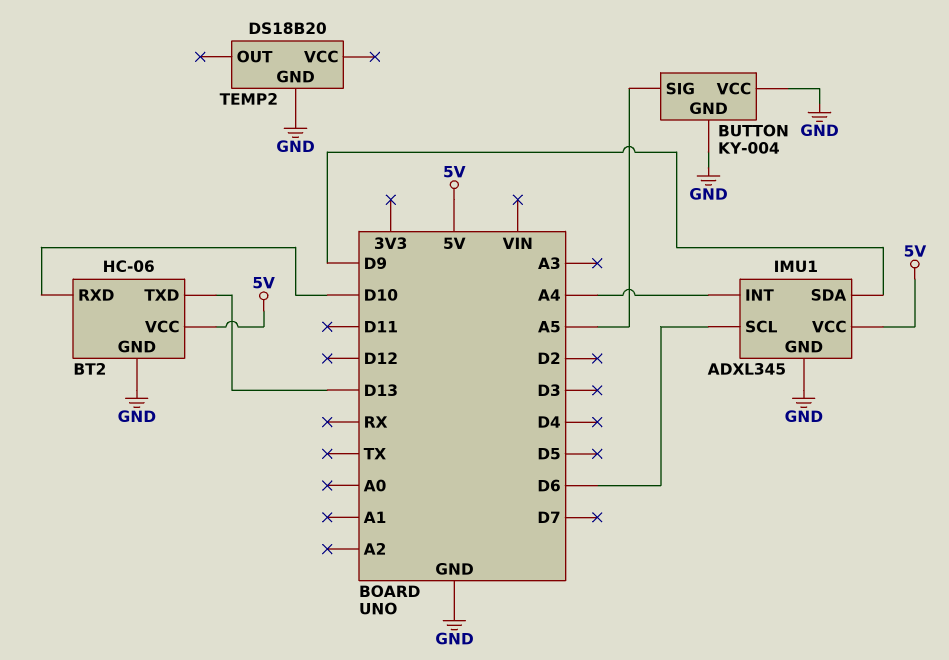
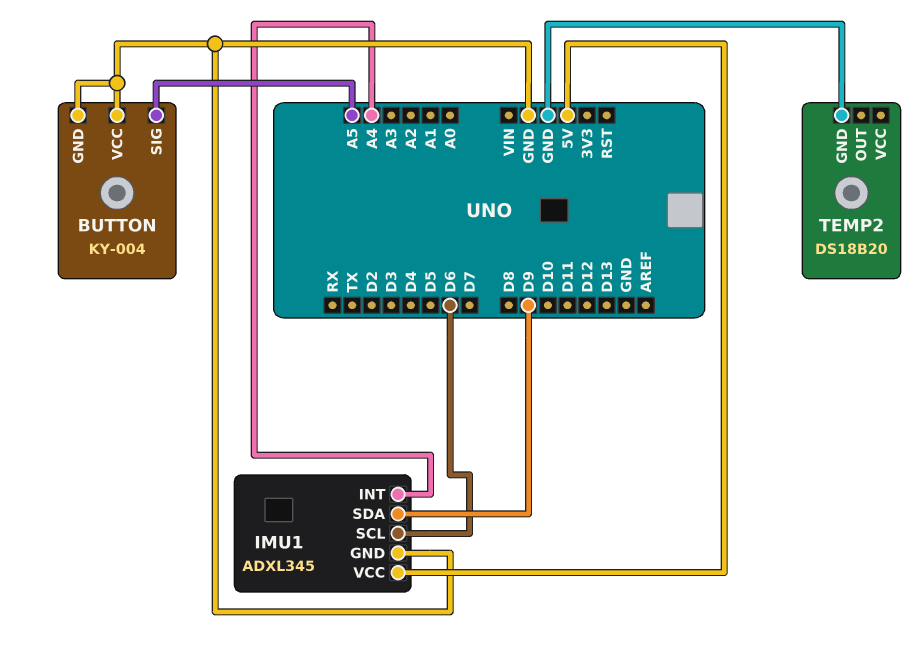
BT2: HC-06 -> none
BT2 pin GND: GND -> none
BT2 pin RXD: D10 -> none
BT2 pin TXD: D13 -> none
BT2 pin VCC: 5V -> none

